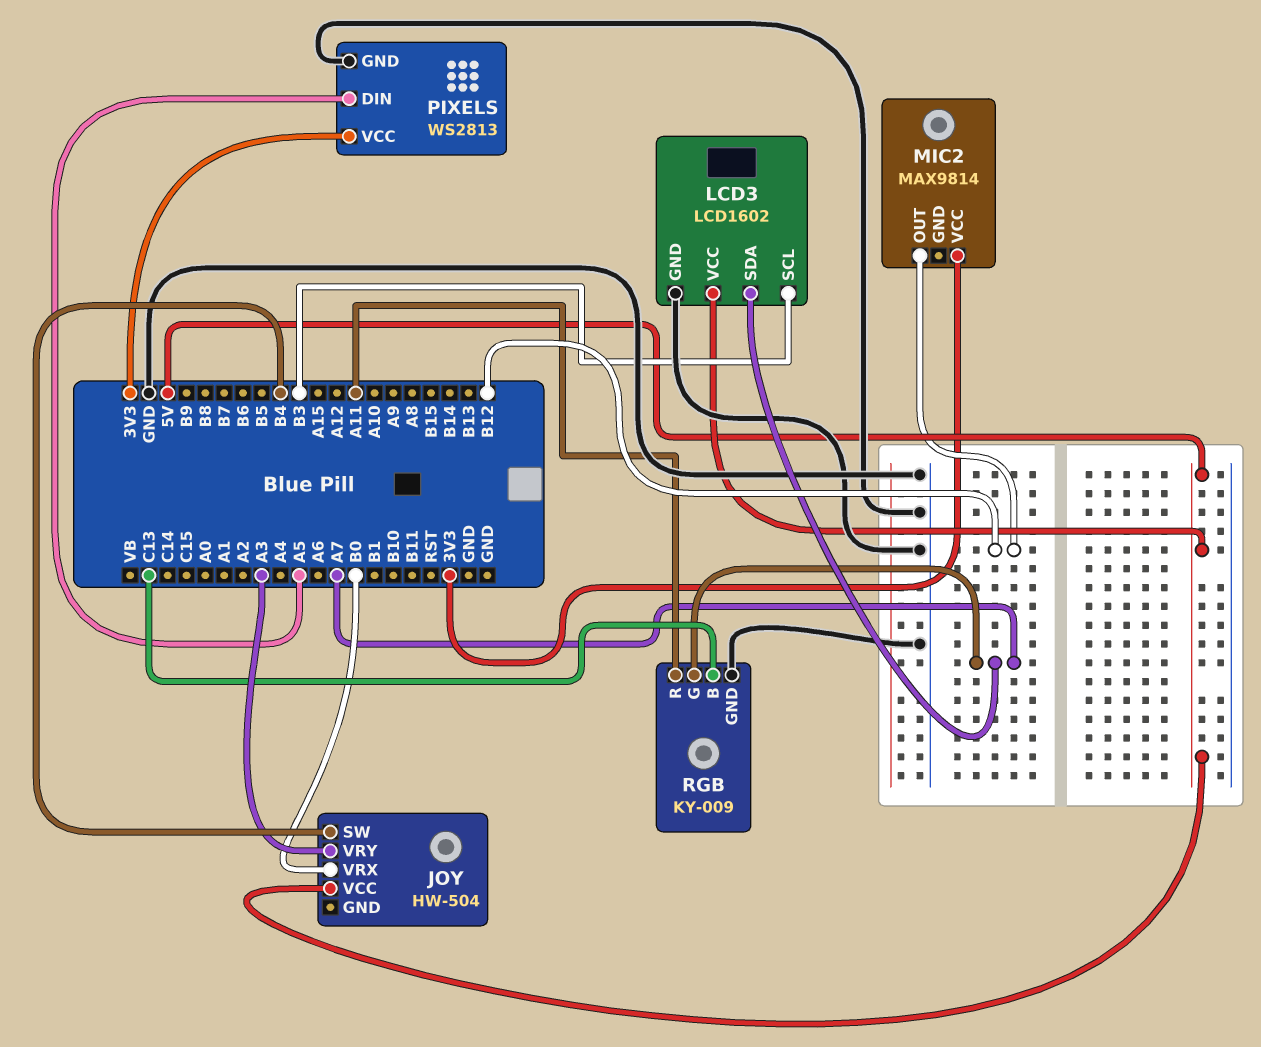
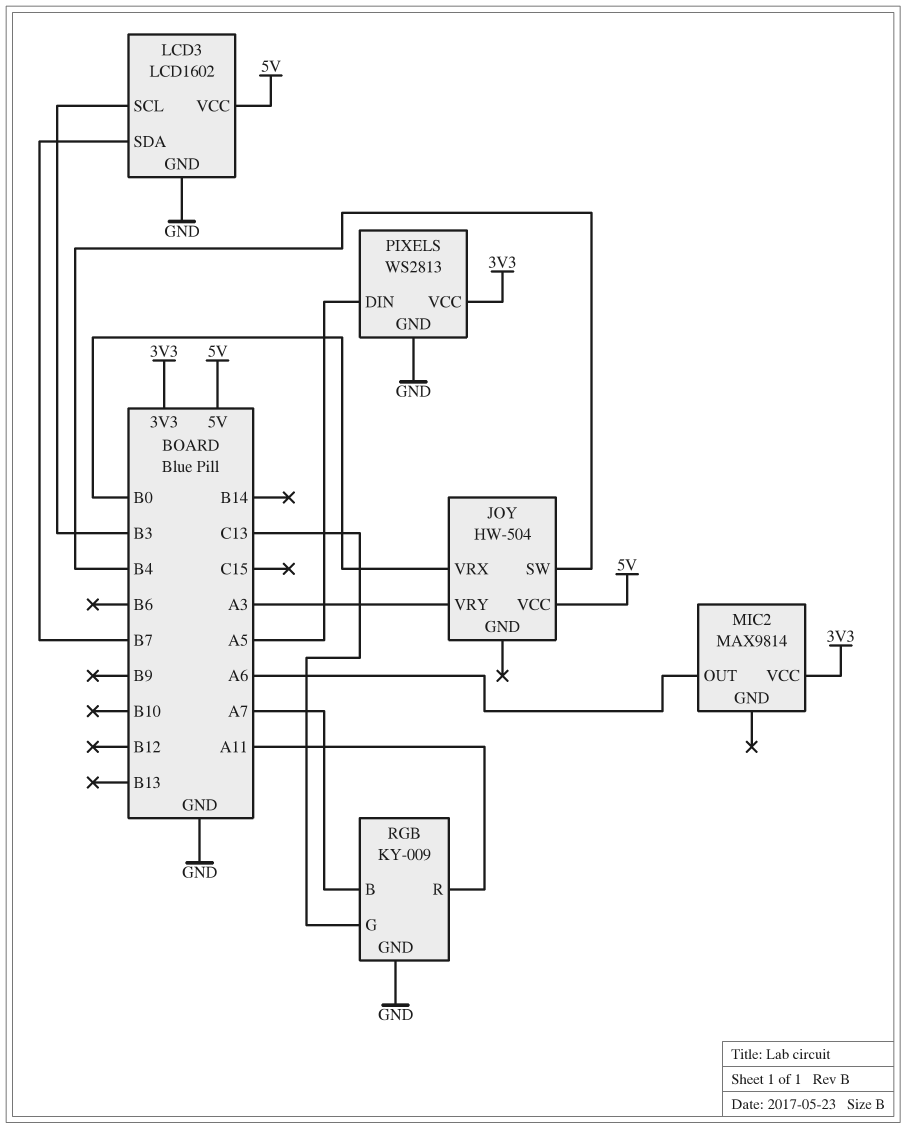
LCD3 pin SDA: A7 -> B7
MIC2 pin OUT: B12 -> A6
RGB pin B: C13 -> A7
RGB pin G: A7 -> C13

